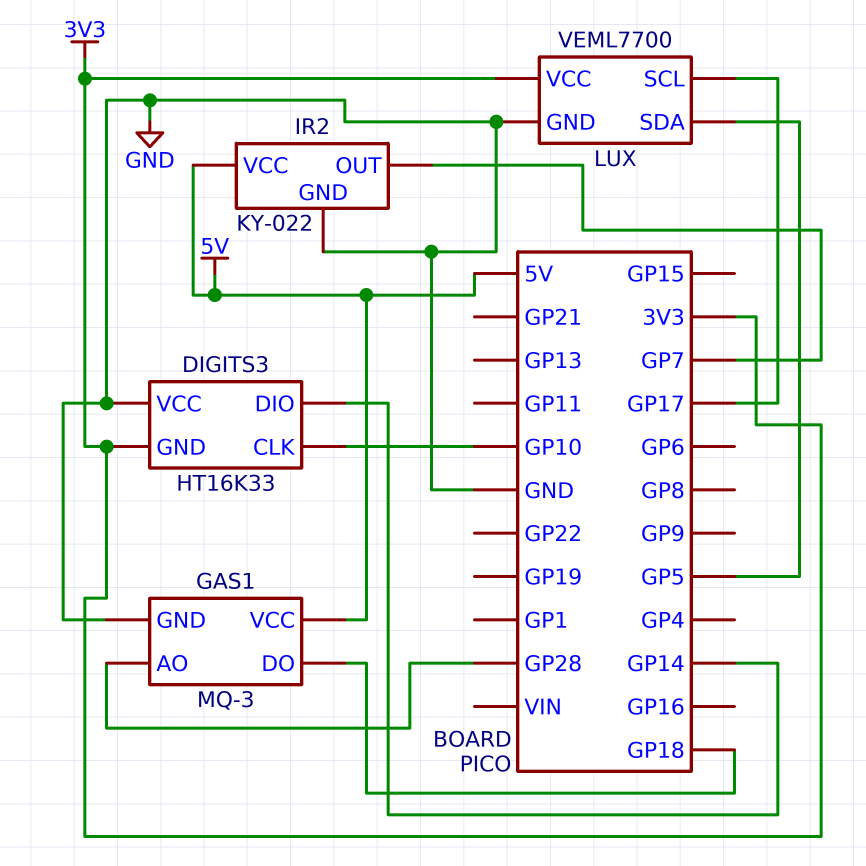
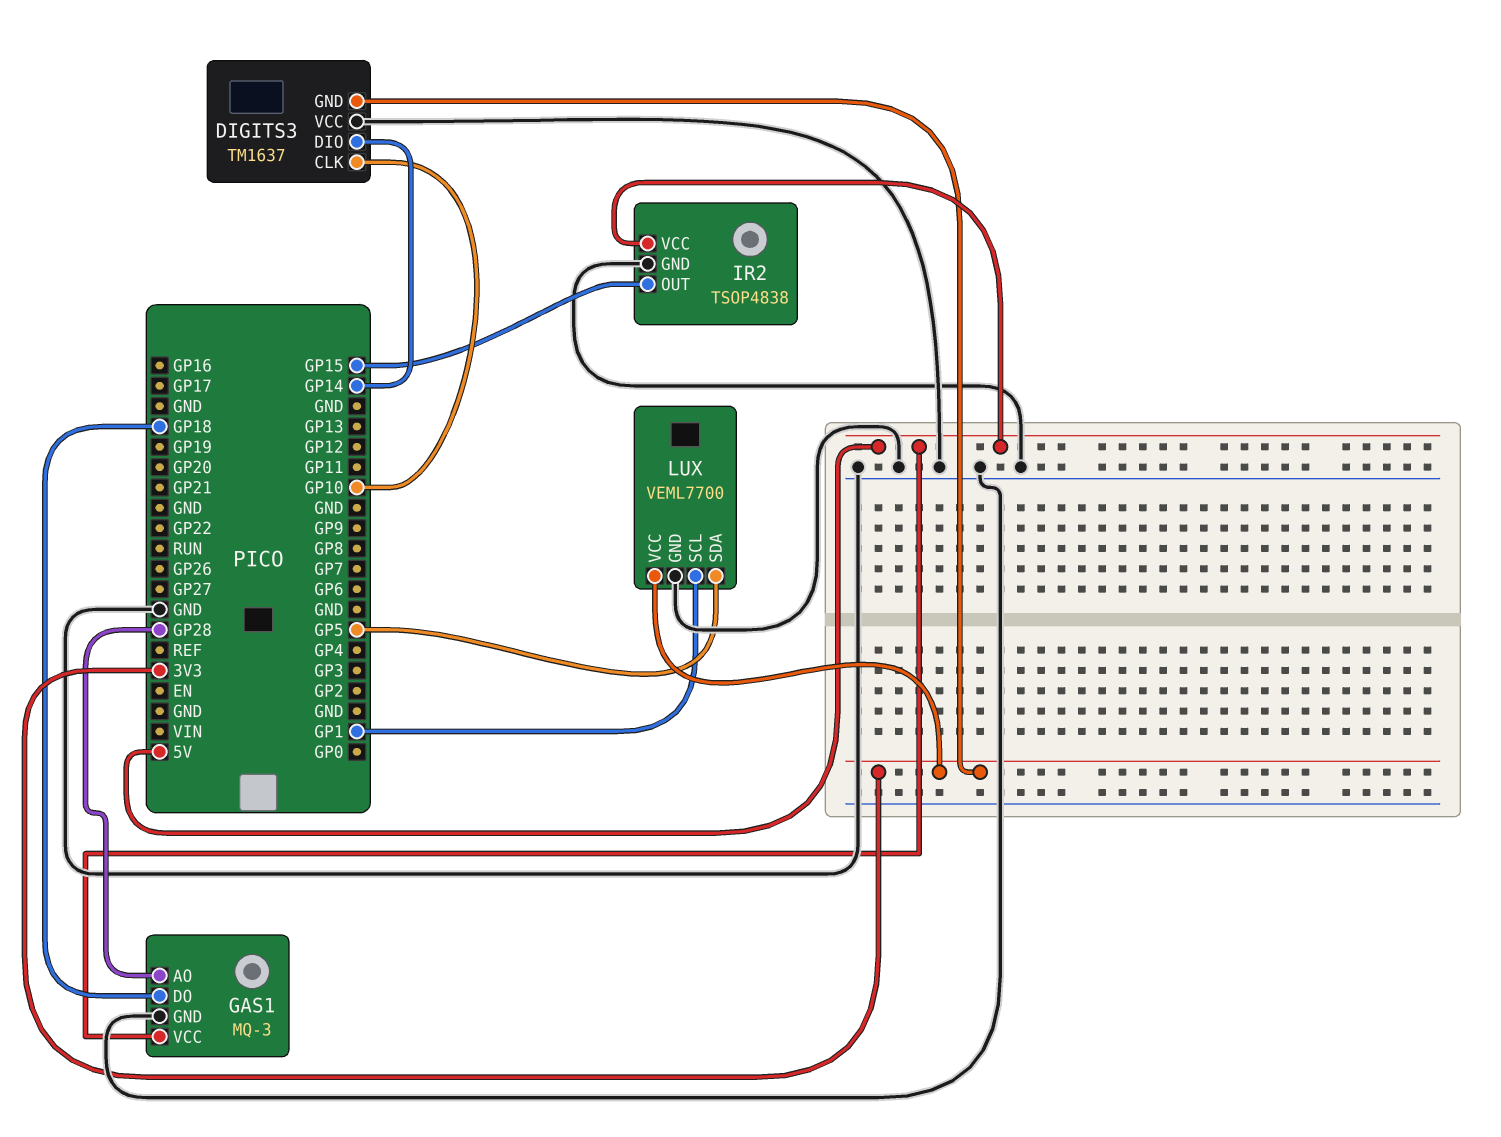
DIGITS3: HT16K33 -> TM1637
IR2: KY-022 -> TSOP4838
IR2 pin OUT: GP7 -> GP15
LUX pin SCL: GP17 -> GP1

